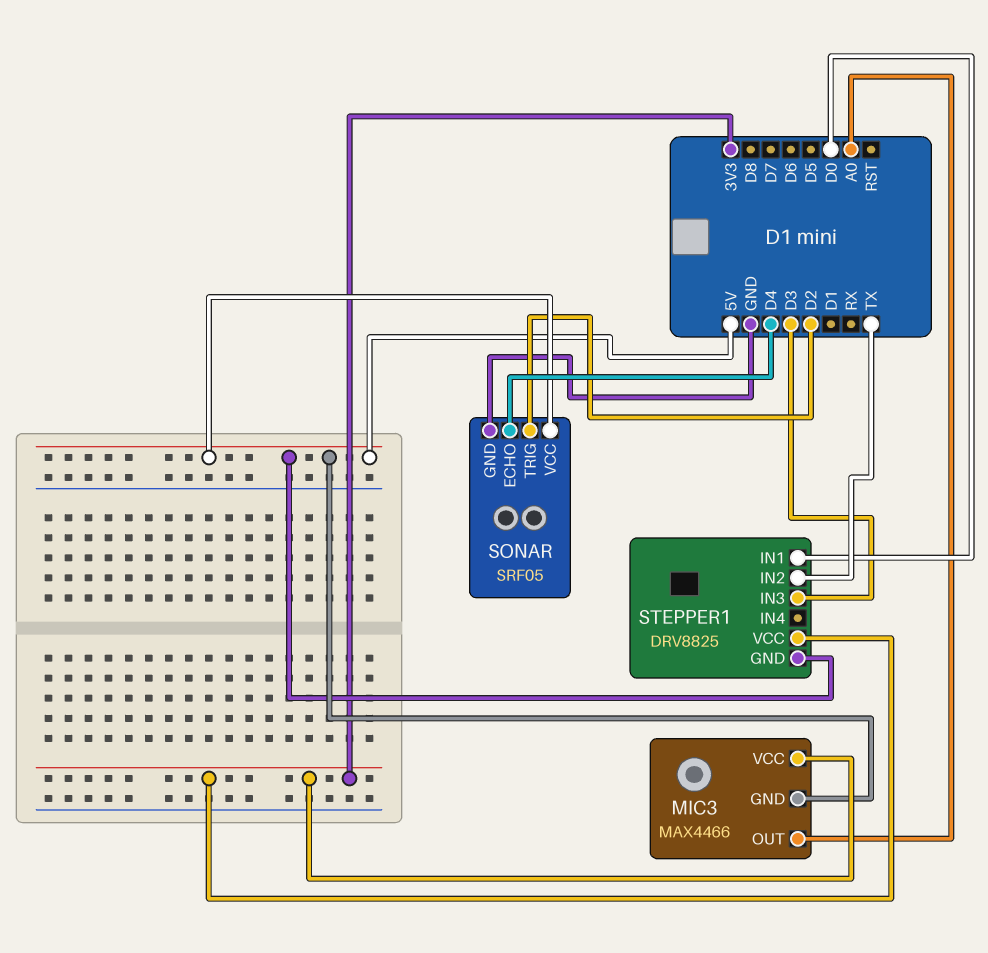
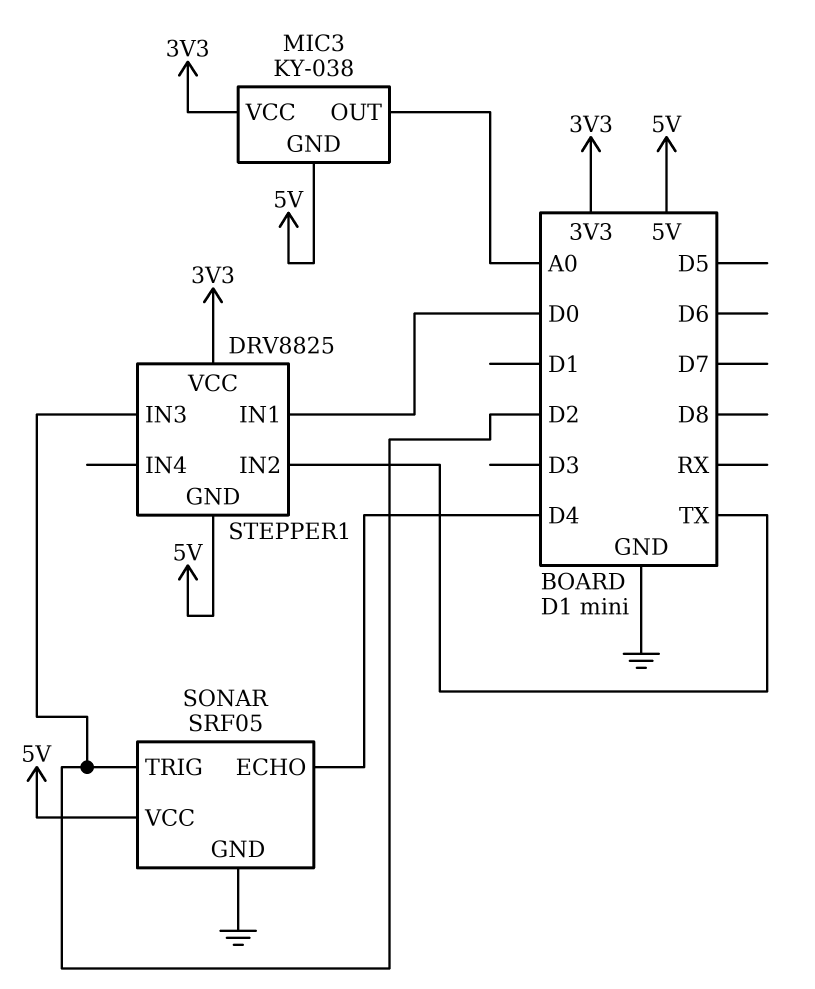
MIC3: MAX4466 -> KY-038
STEPPER1 pin IN3: D3 -> D2

